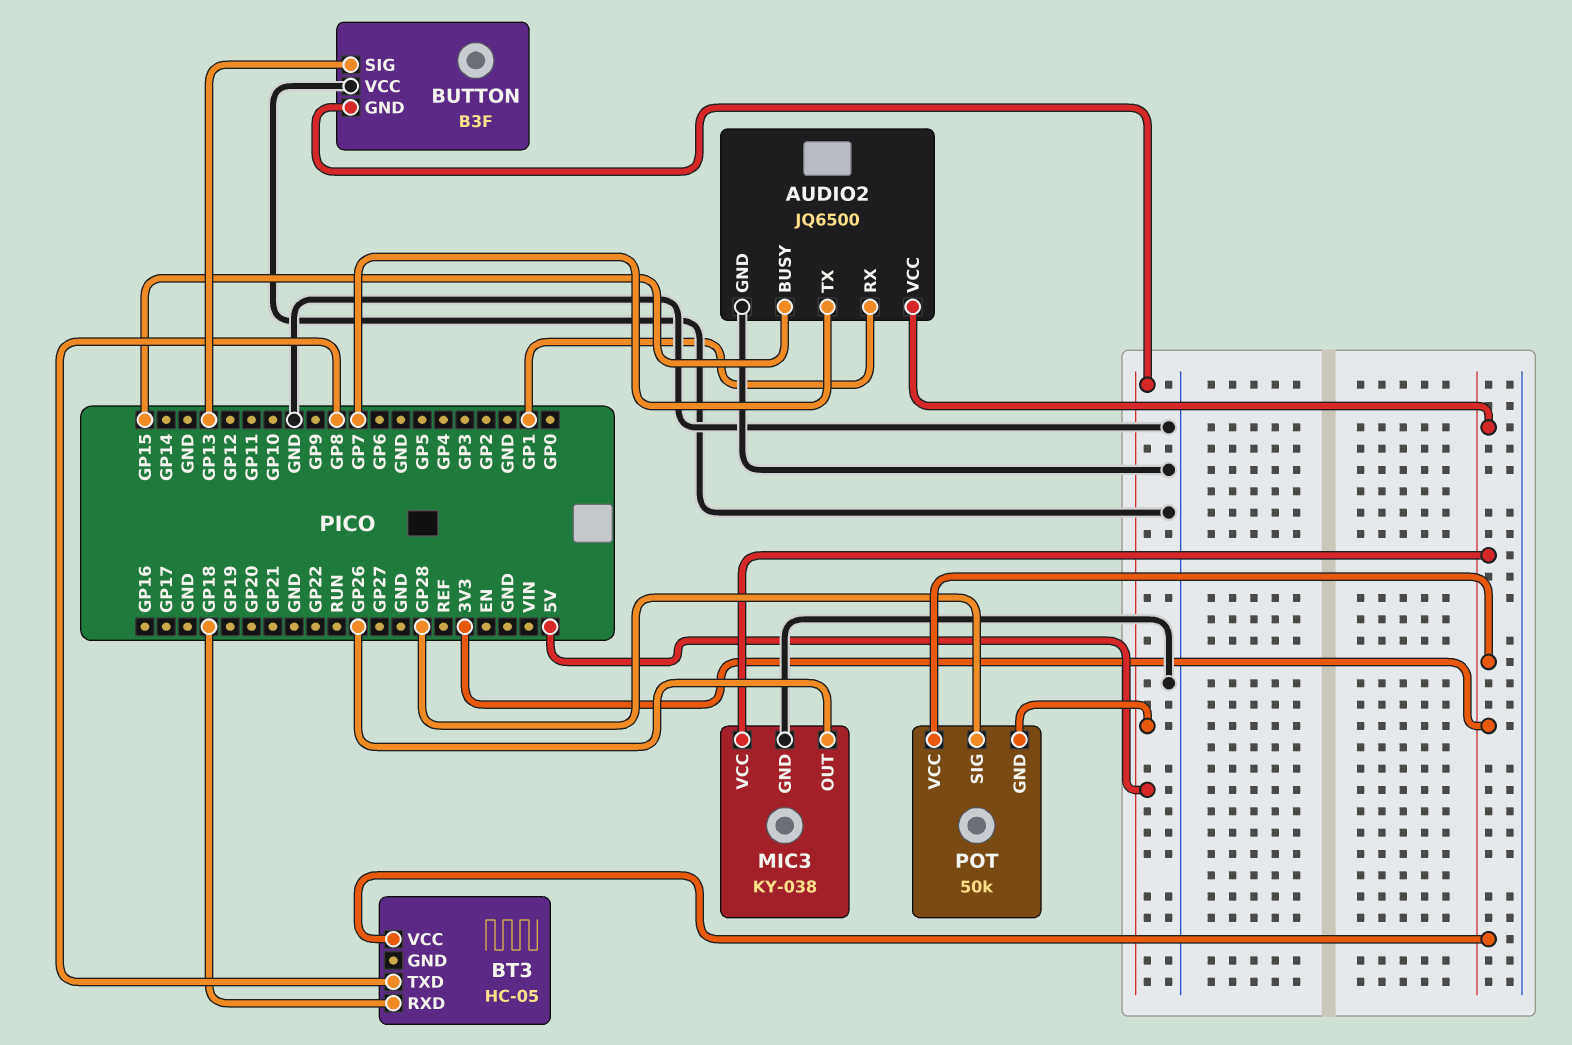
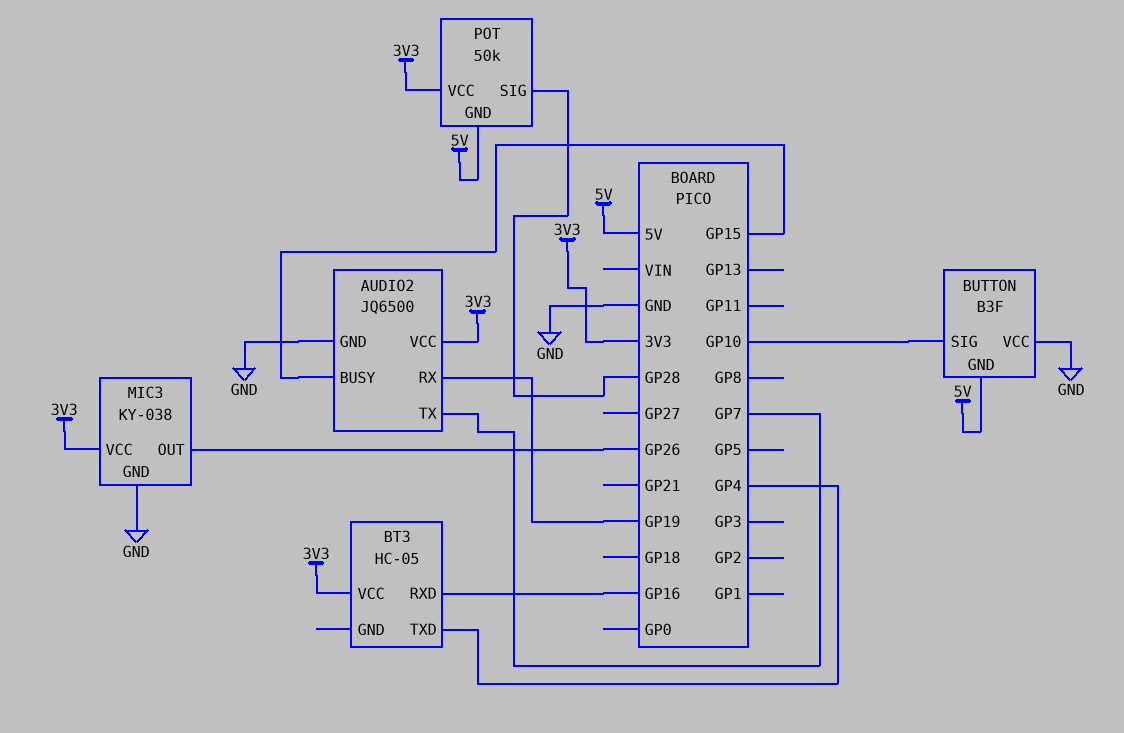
AUDIO2 pin RX: GP1 -> GP19
BT3 pin RXD: GP18 -> GP16
BT3 pin TXD: GP8 -> GP4
BUTTON pin SIG: GP13 -> GP10

